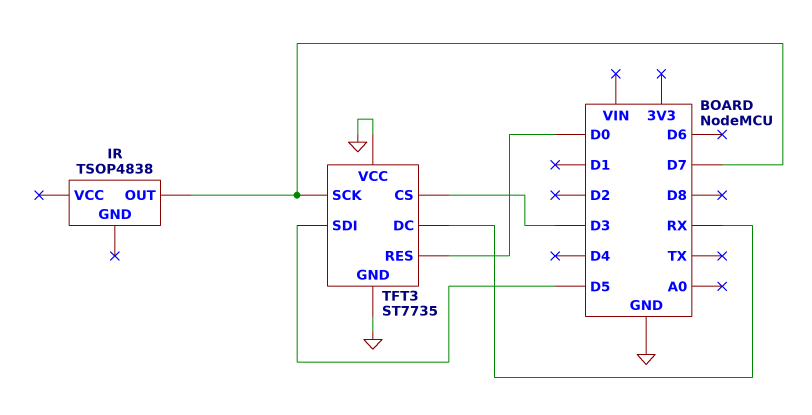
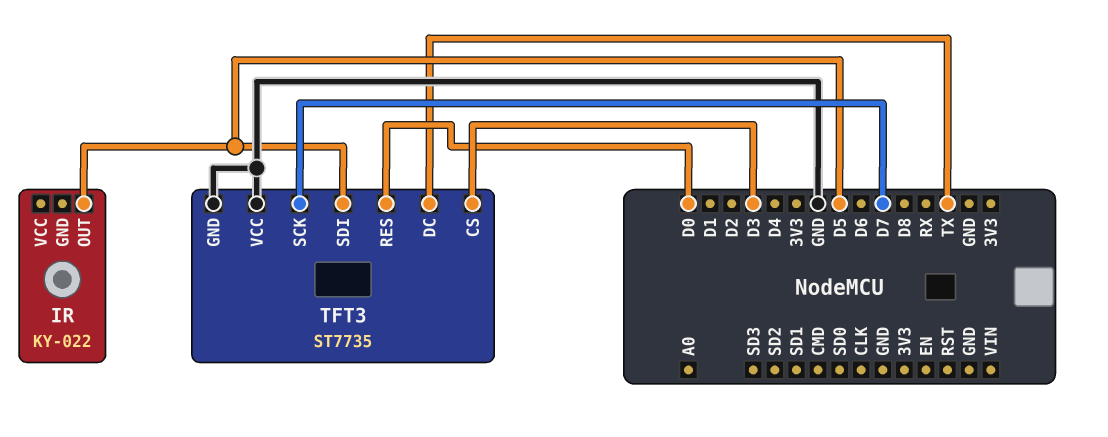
IR: TSOP4838 -> KY-022
IR pin OUT: D7 -> D5
TFT3 pin DC: RX -> TX

